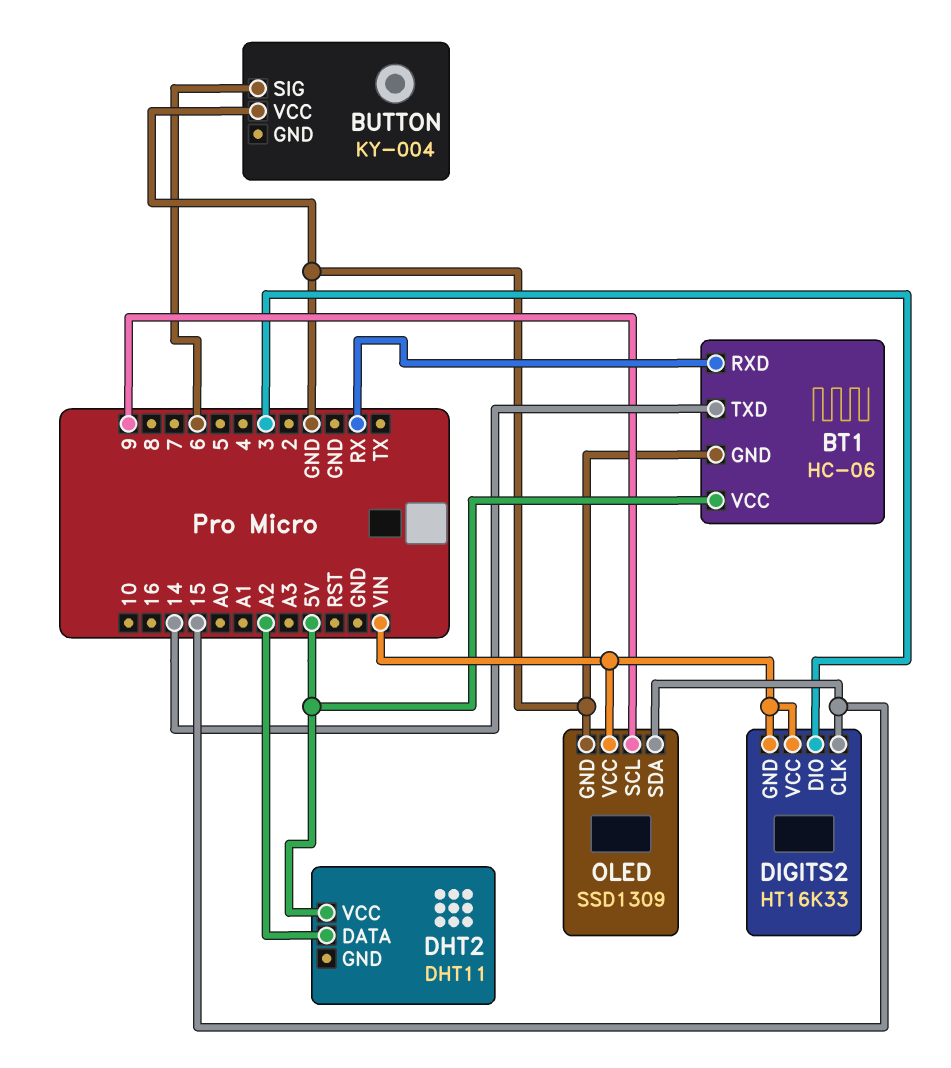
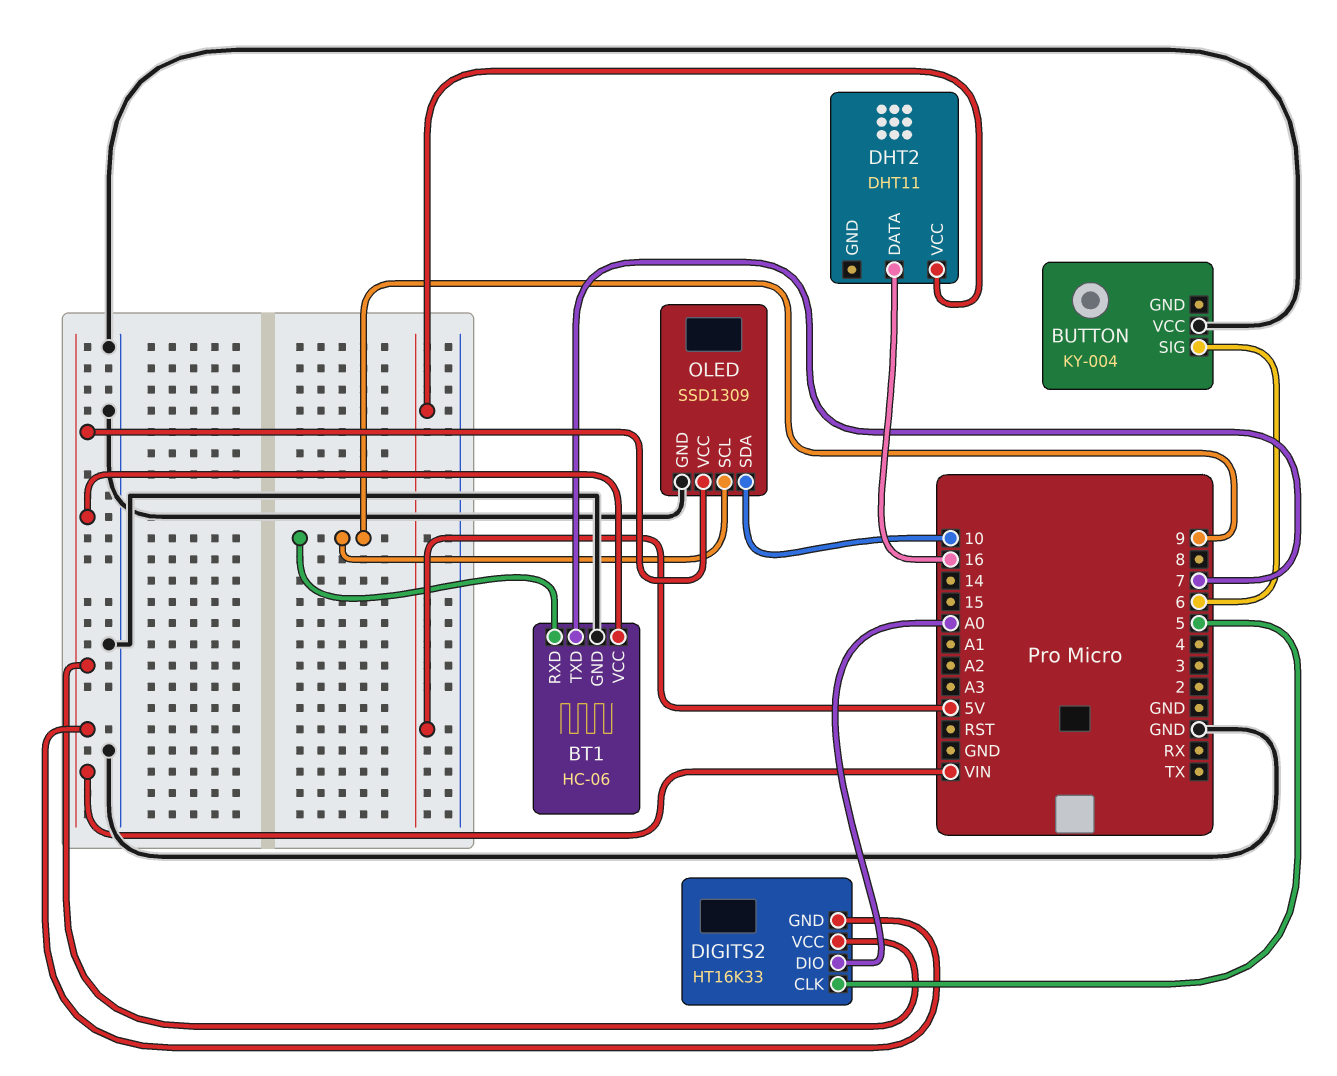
BT1 pin RXD: RX -> 9
BT1 pin TXD: 14 -> 7
BT1 pin VCC: 5V -> VIN
DHT2 pin DATA: A2 -> 16
DIGITS2 pin CLK: 15 -> 5
DIGITS2 pin DIO: 3 -> A0
OLED pin SDA: 15 -> 10

